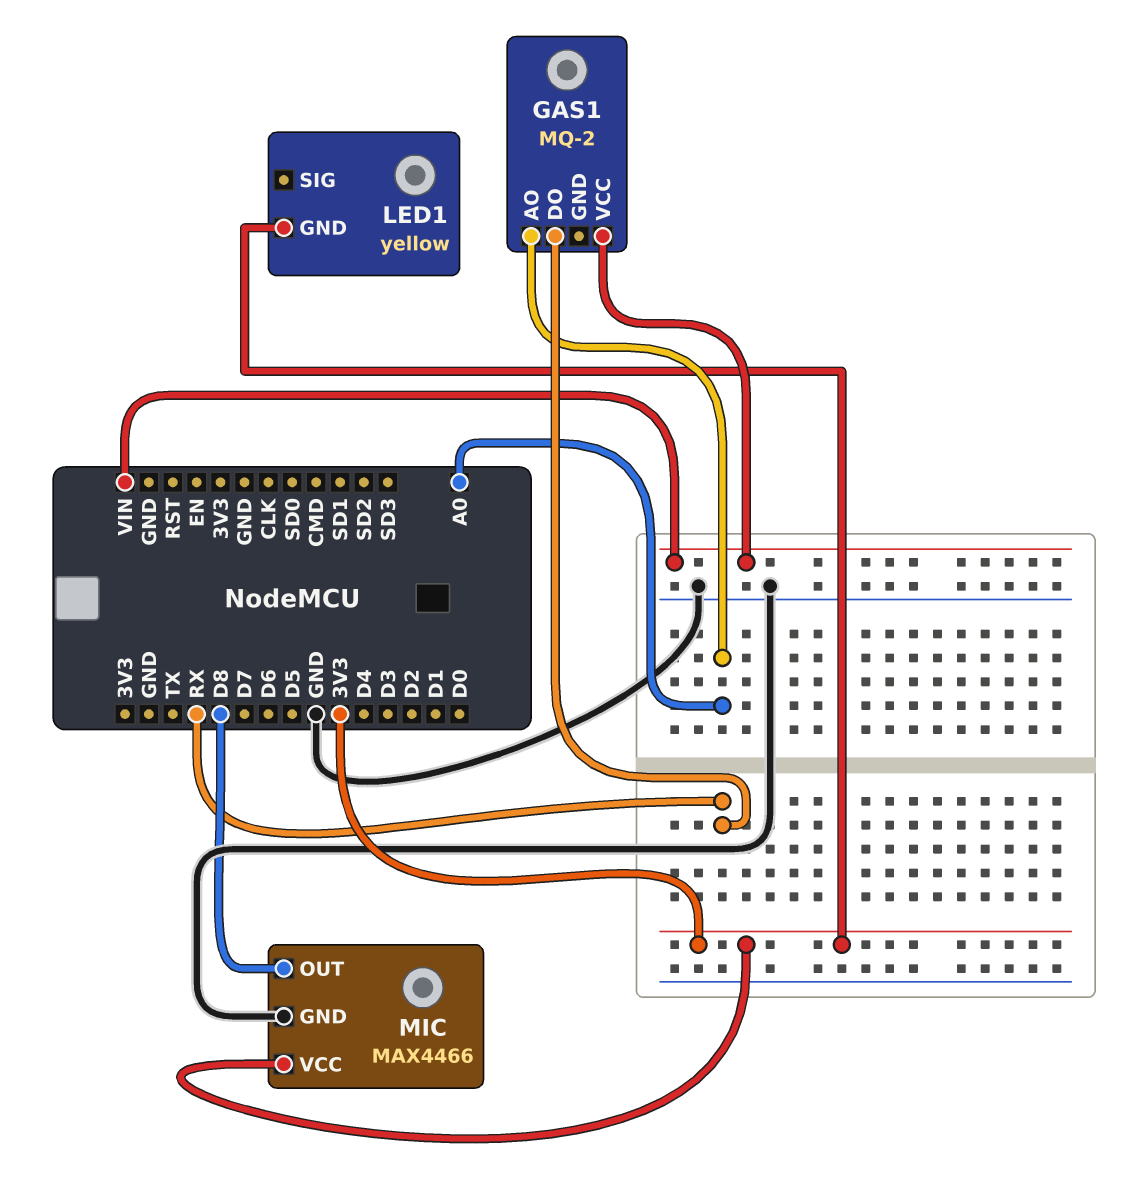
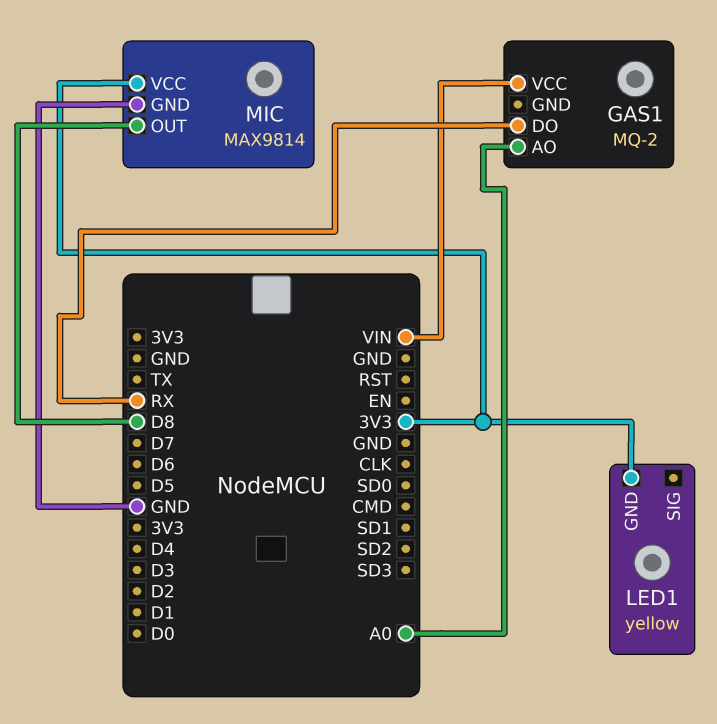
MIC: MAX4466 -> MAX9814

